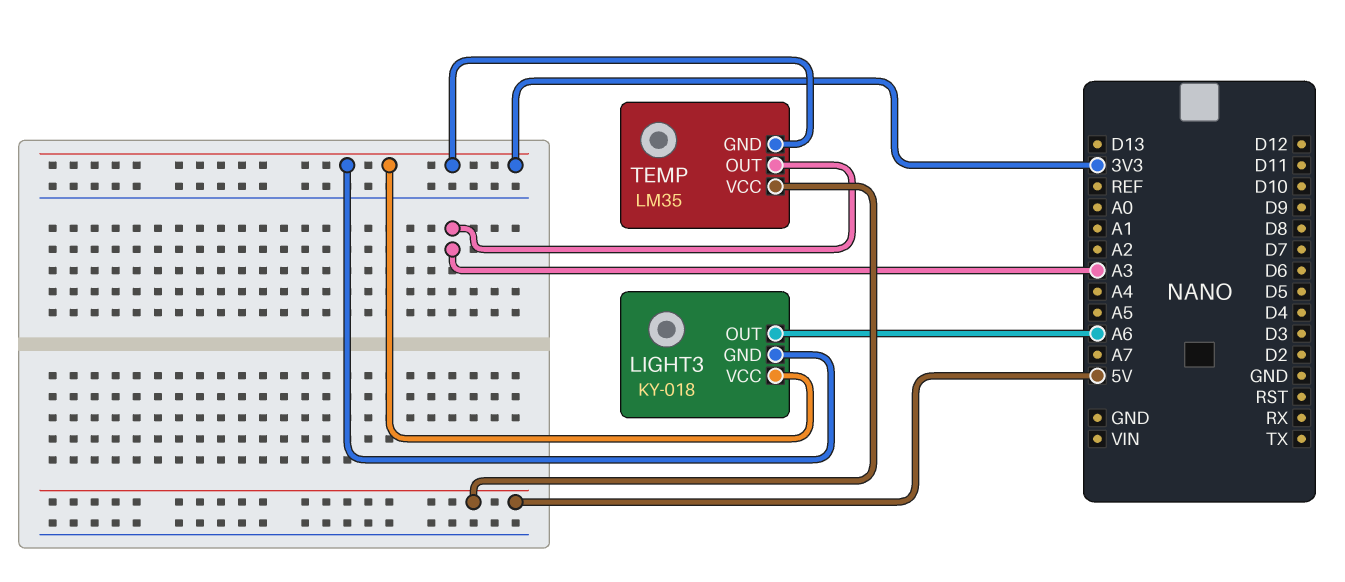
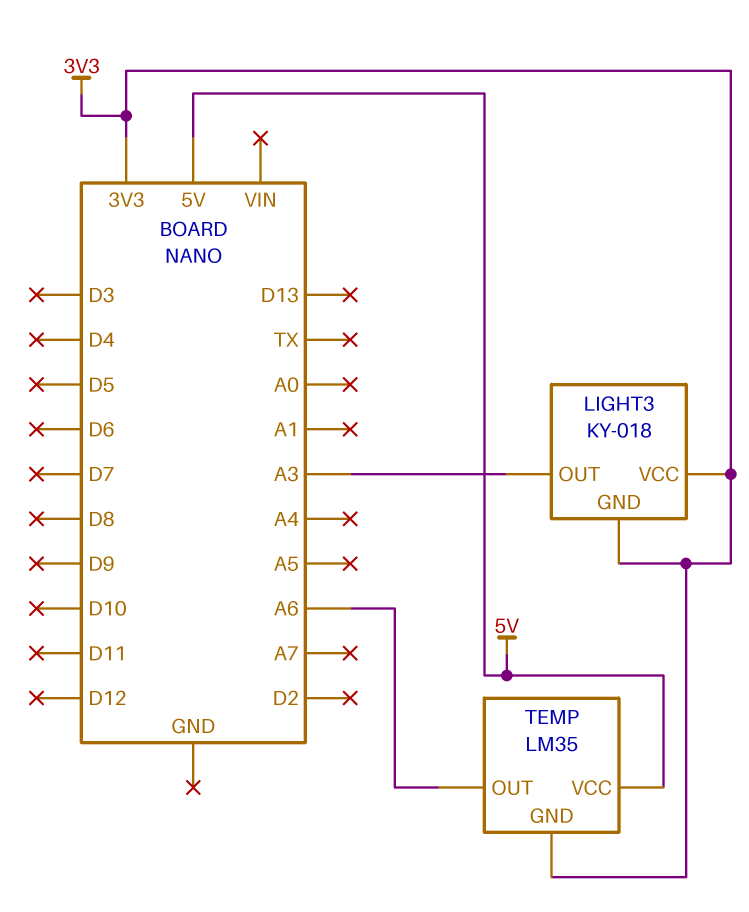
LIGHT3 pin OUT: A6 -> A3
TEMP pin OUT: A3 -> A6

